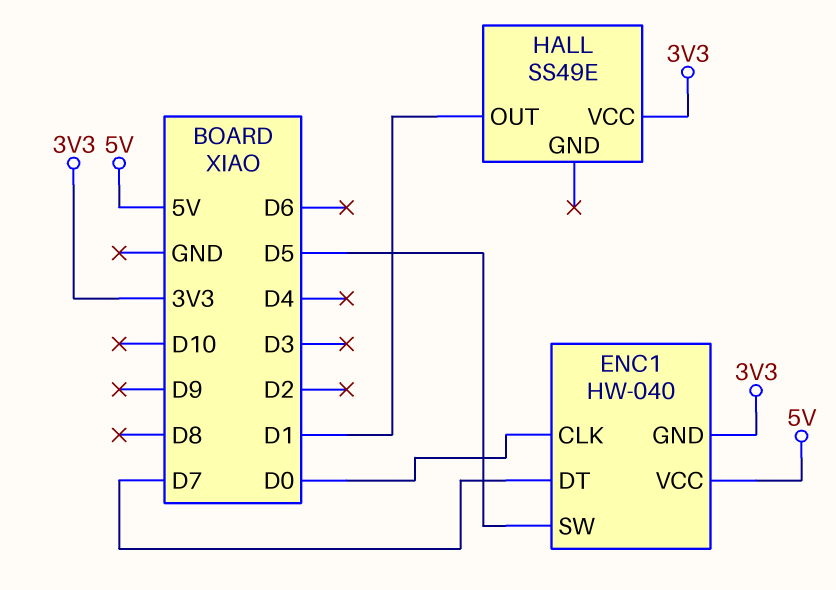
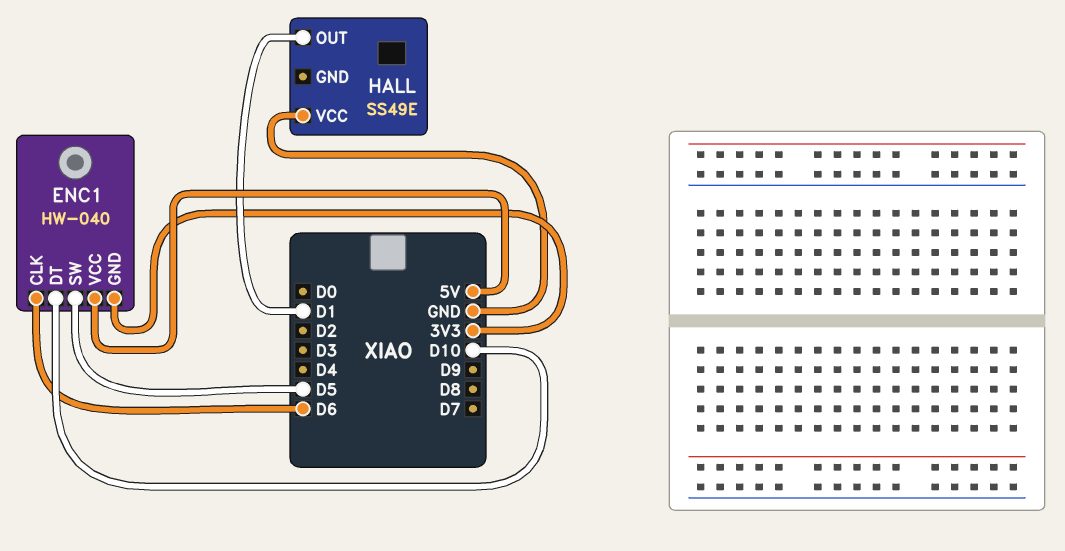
ENC1 pin CLK: D0 -> D6
ENC1 pin DT: D7 -> D10
HALL pin VCC: 3V3 -> GND

